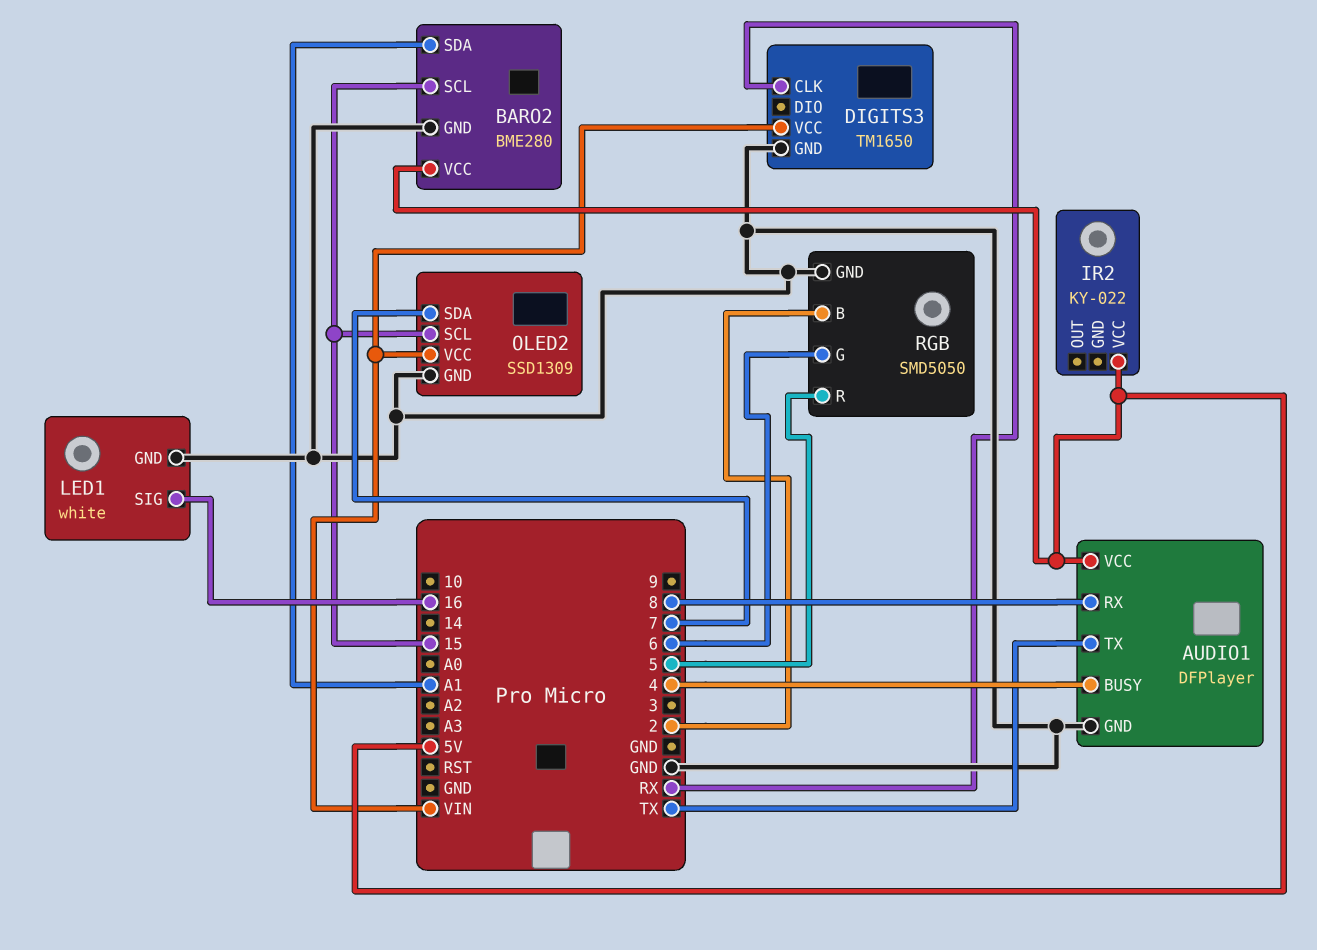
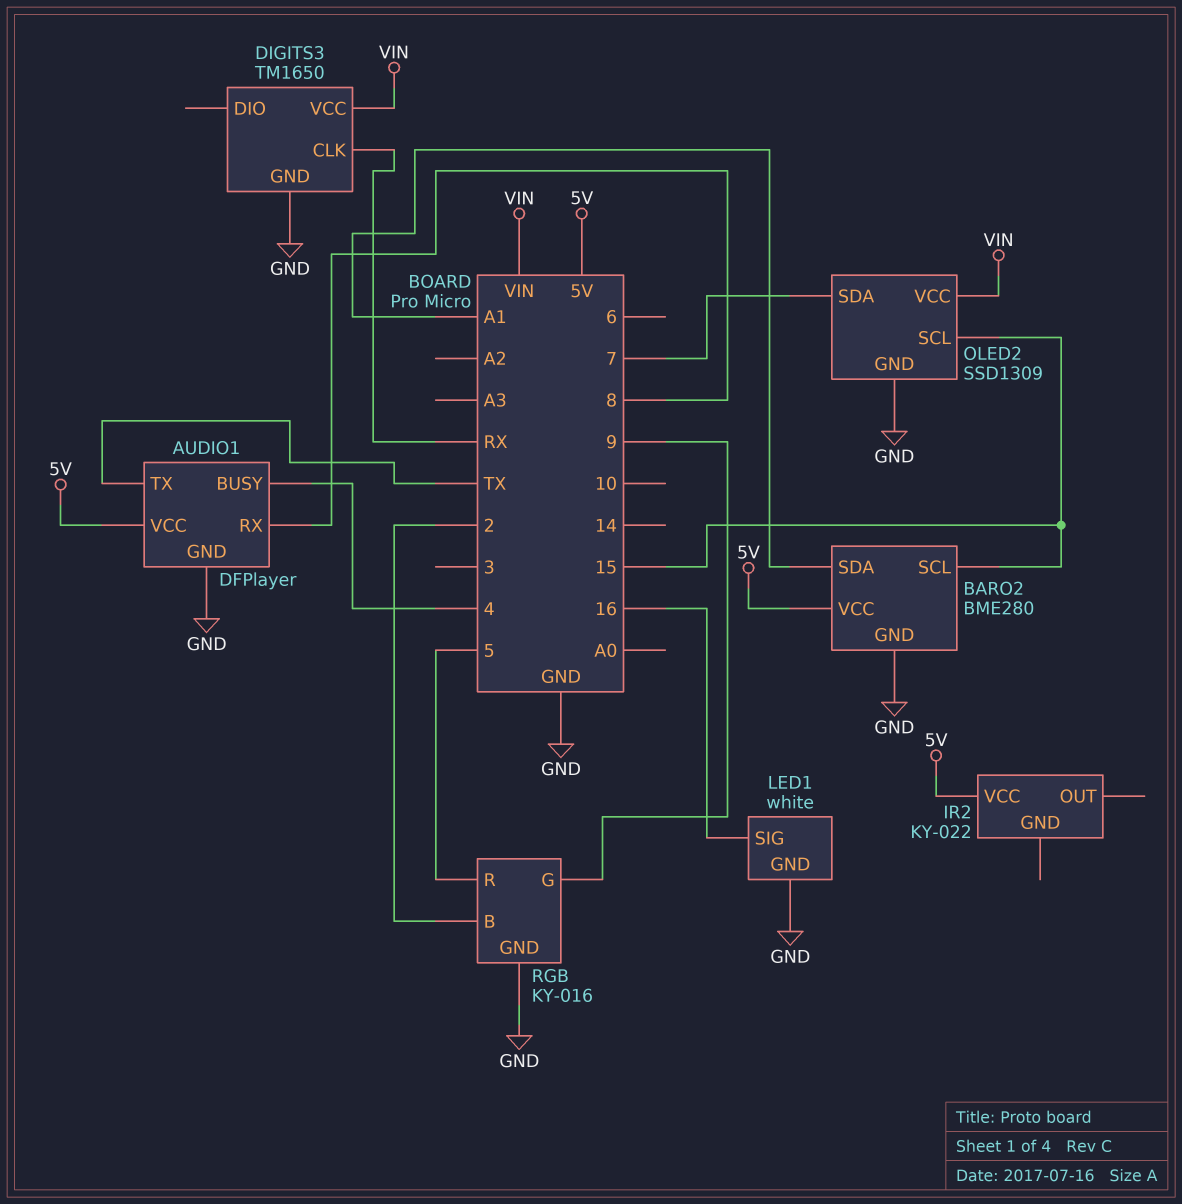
RGB: SMD5050 -> KY-016
RGB pin G: 6 -> 9

